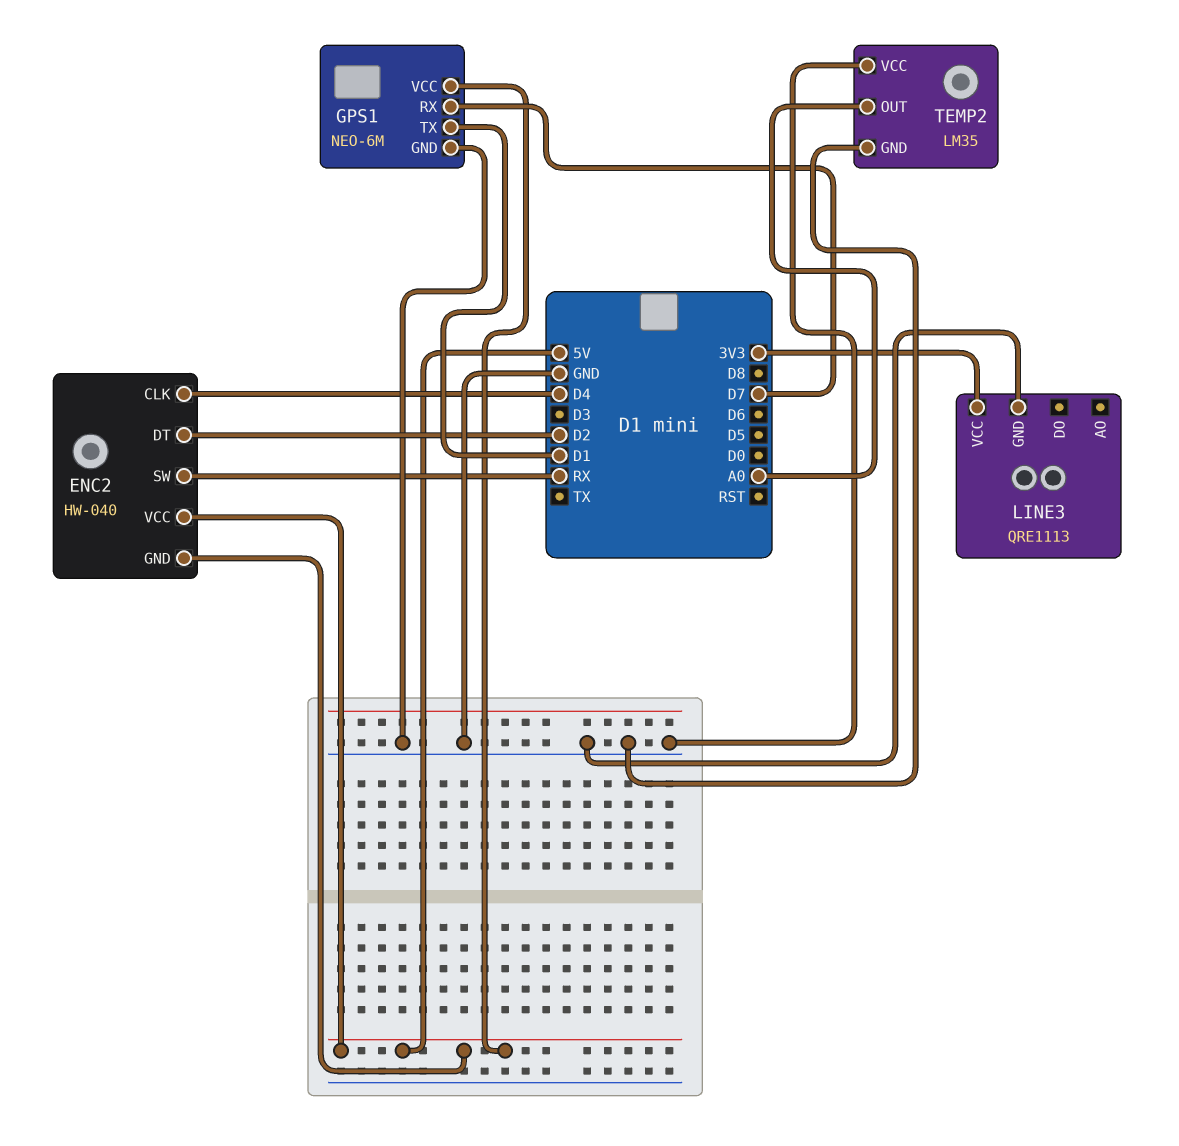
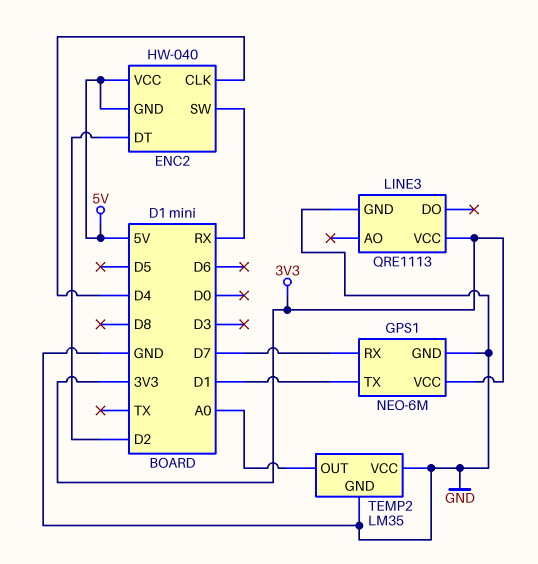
GPS1 pin VCC: 5V -> 3V3

